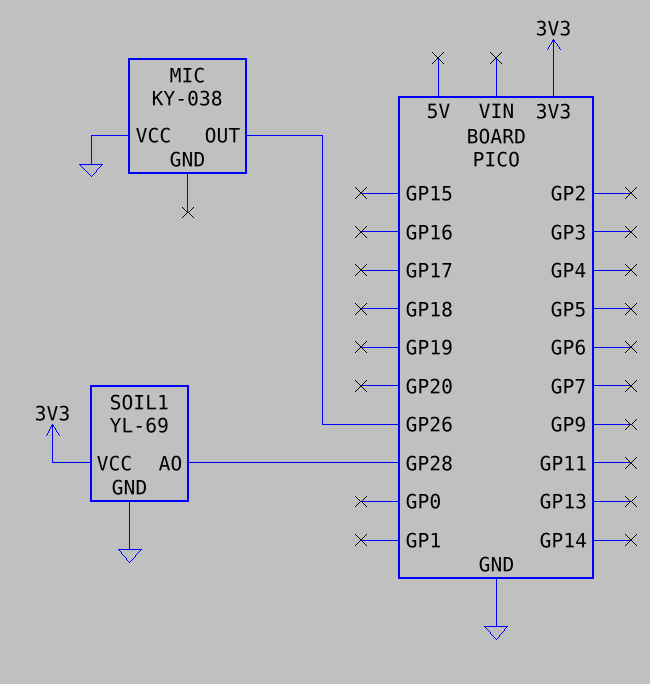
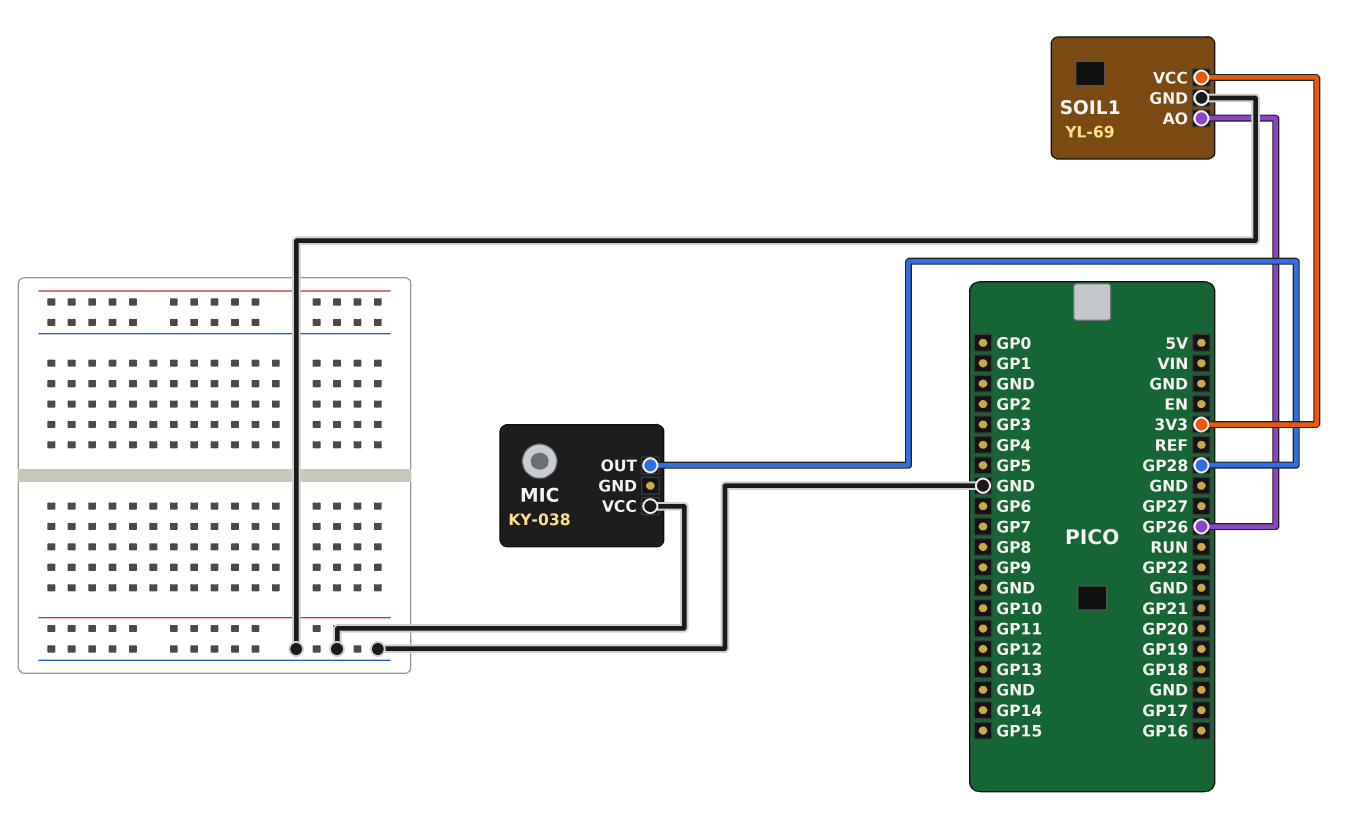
MIC pin OUT: GP26 -> GP28
SOIL1 pin AO: GP28 -> GP26

